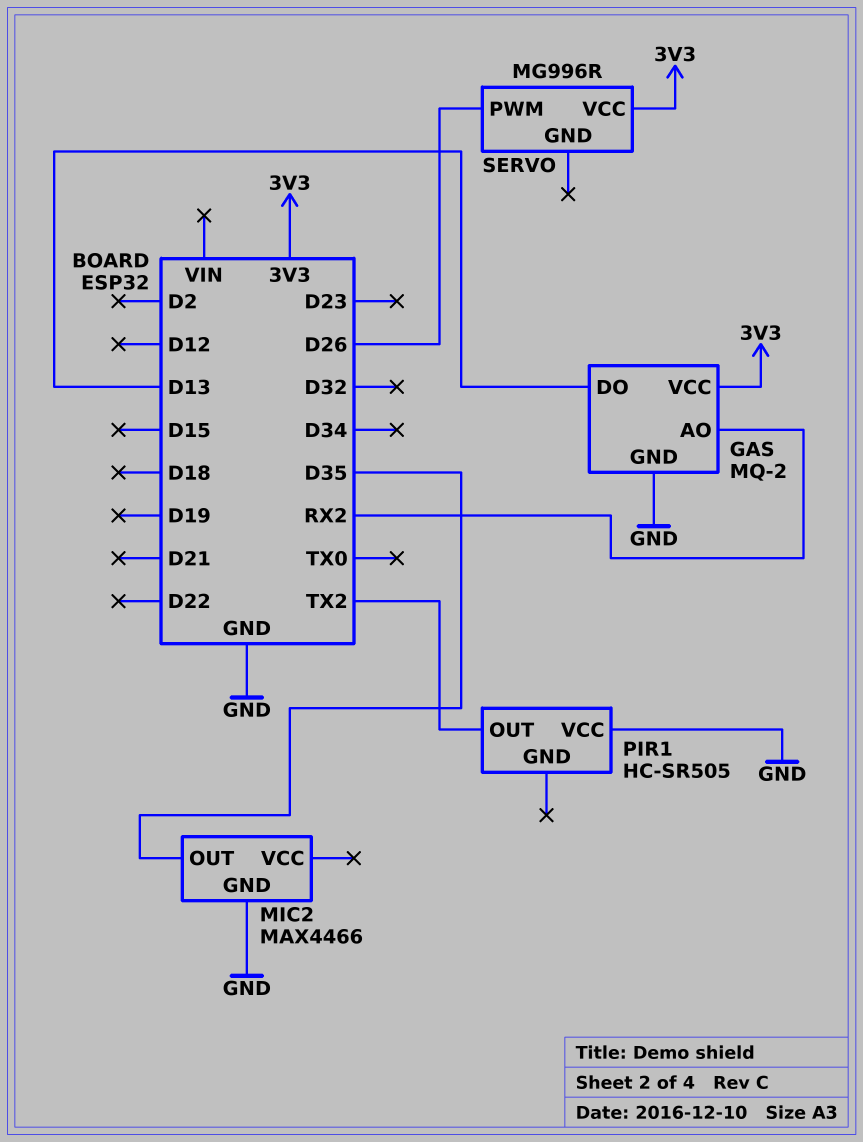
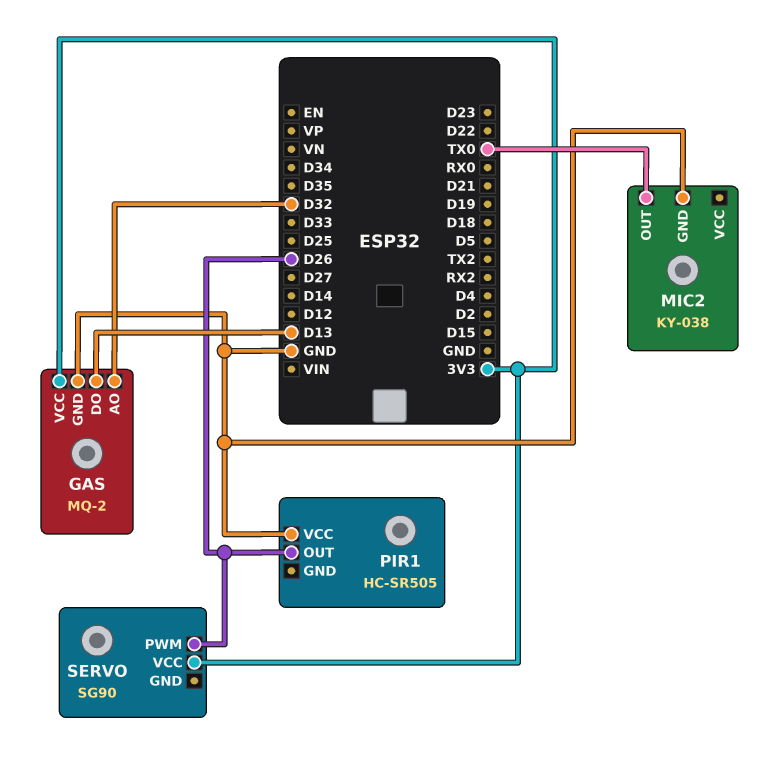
GAS pin AO: RX2 -> D32
MIC2: MAX4466 -> KY-038
MIC2 pin OUT: D35 -> TX0
PIR1 pin OUT: TX2 -> D26
SERVO: MG996R -> SG90

